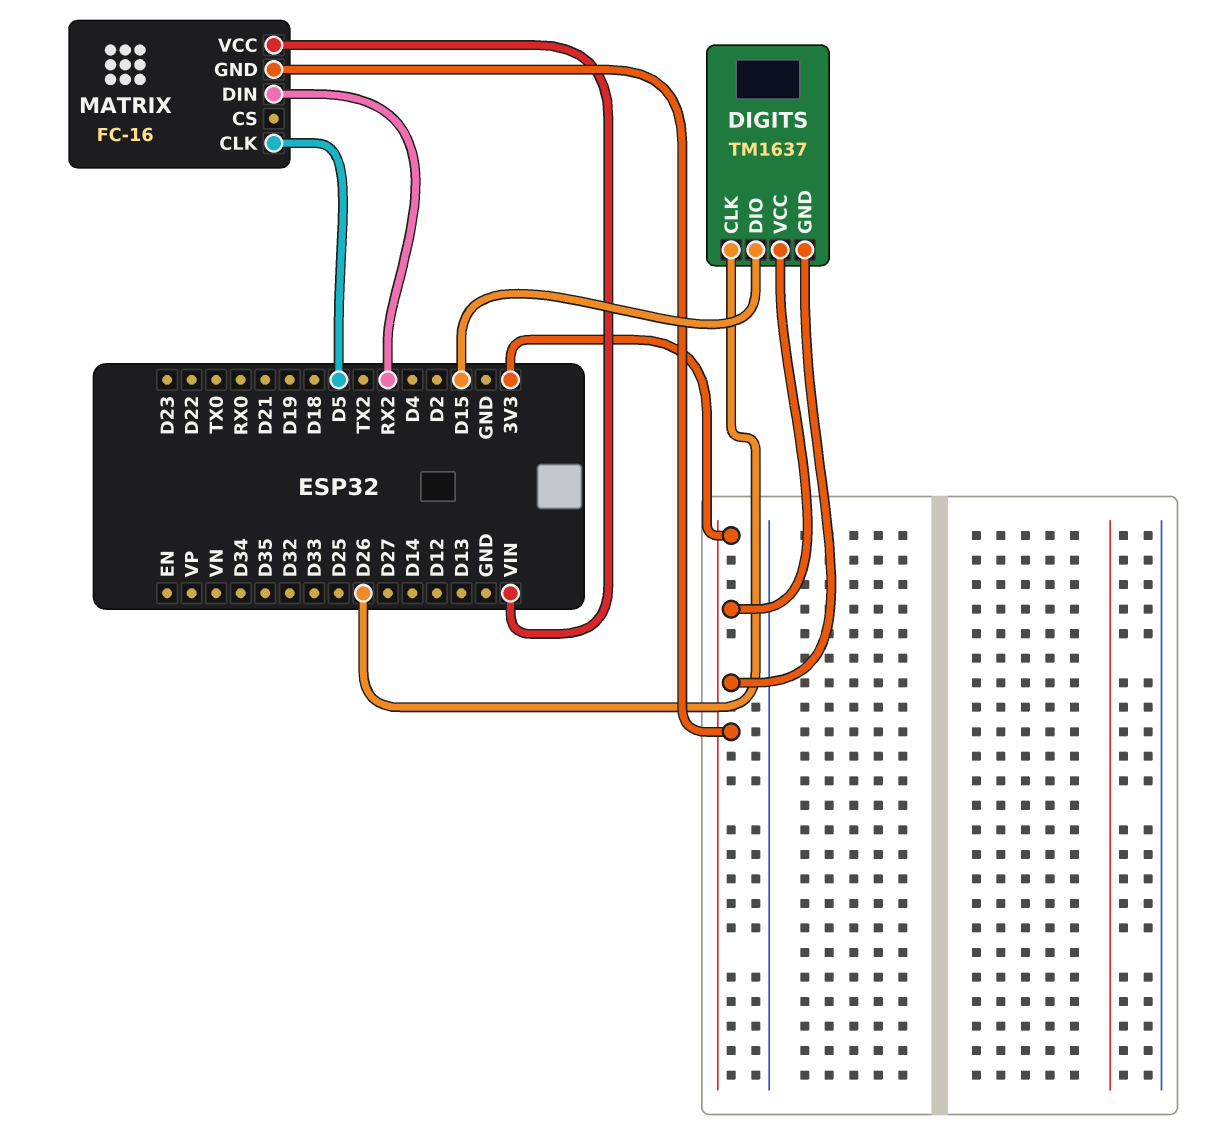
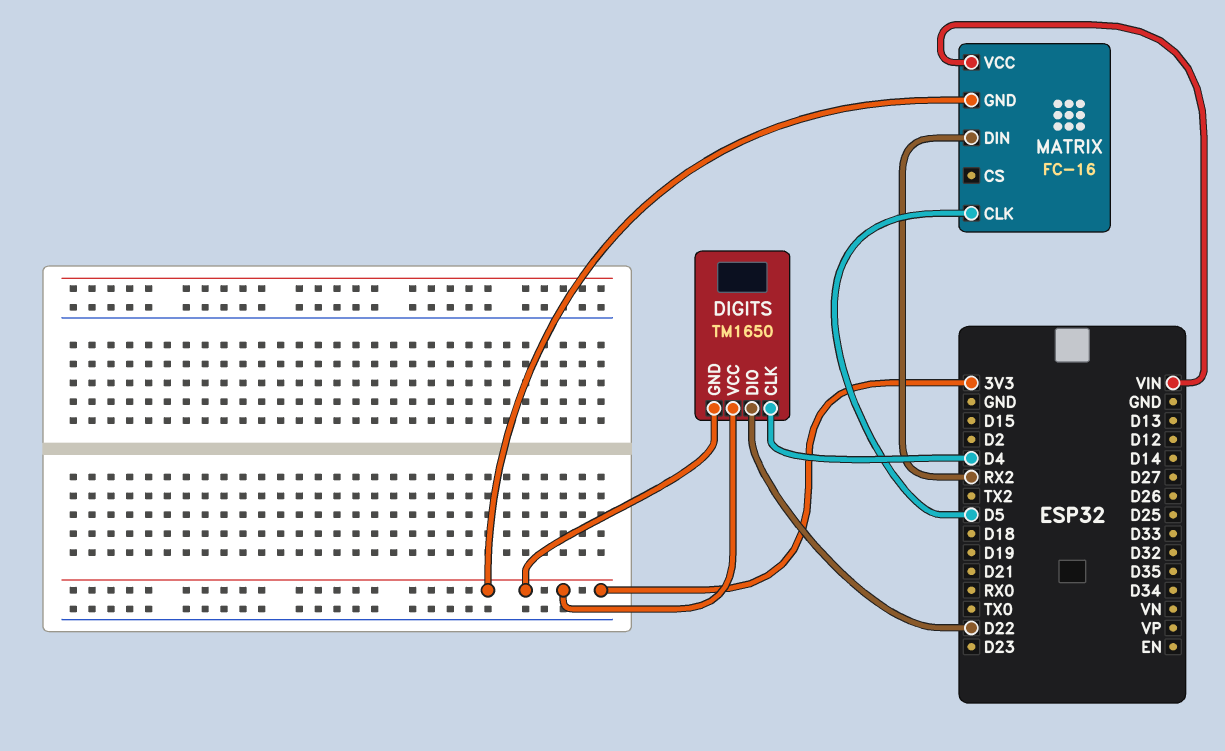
DIGITS: TM1637 -> TM1650
DIGITS pin CLK: D26 -> D4
DIGITS pin DIO: D15 -> D22

